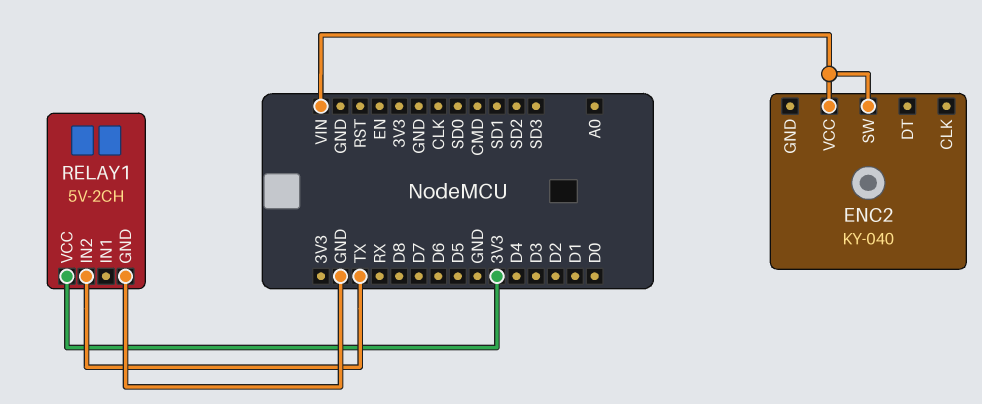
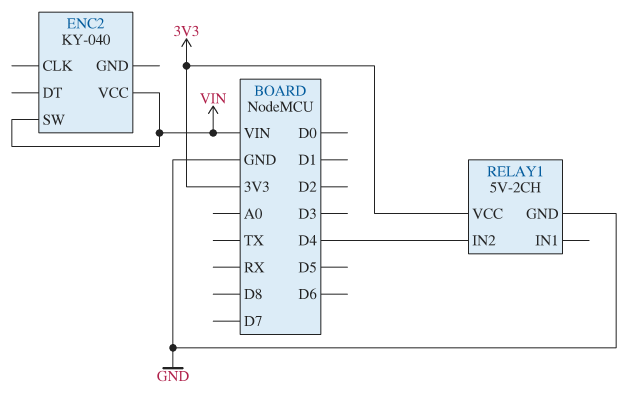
RELAY1 pin IN2: TX -> D4

